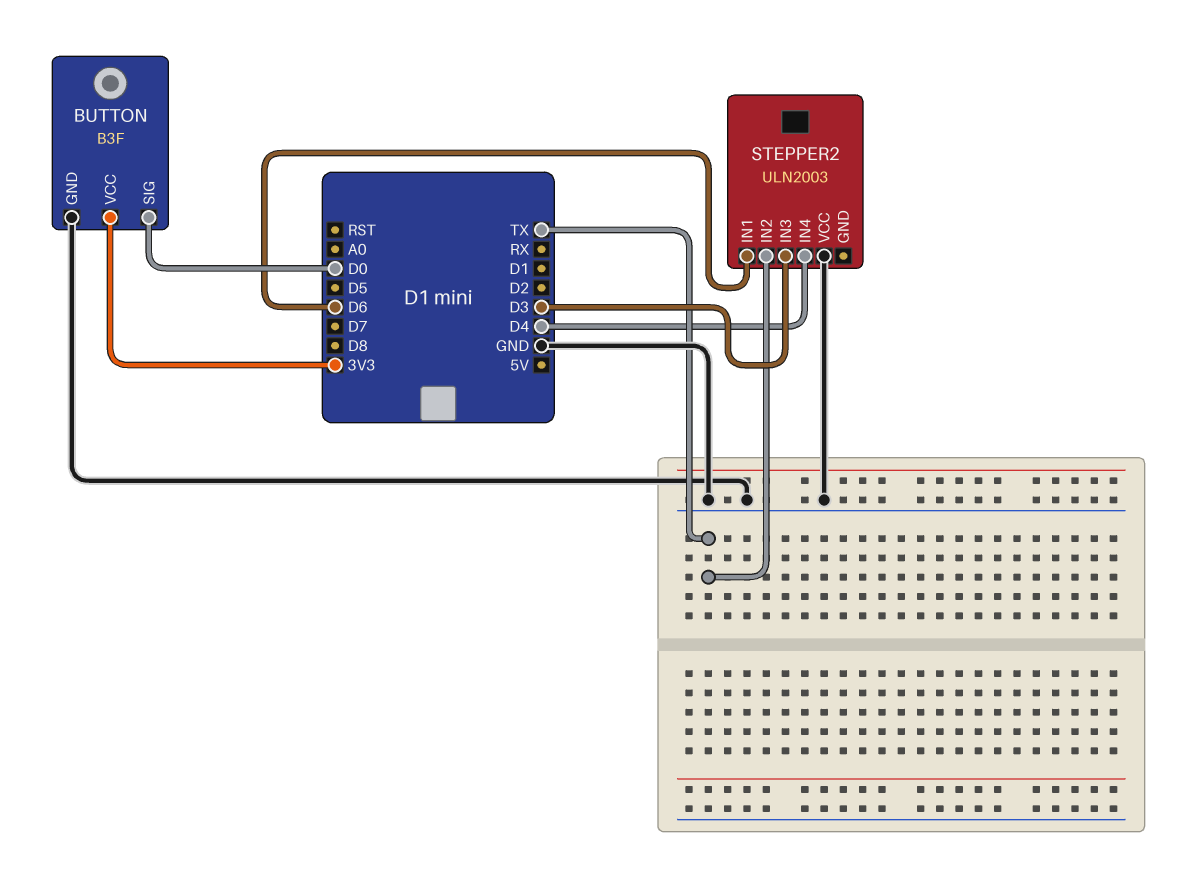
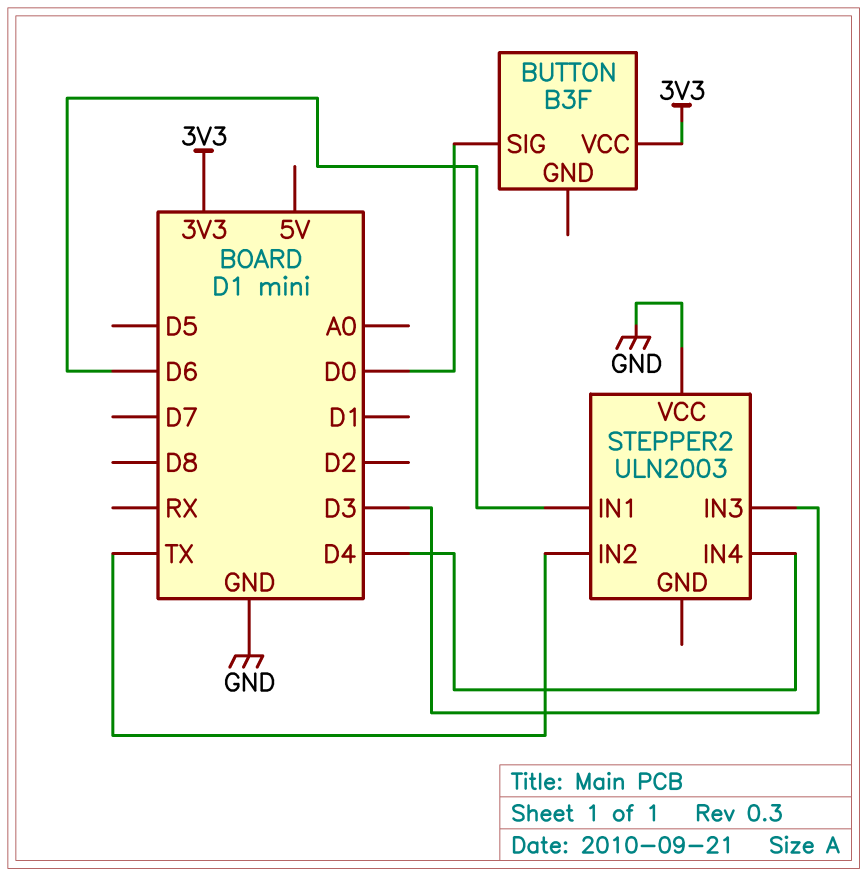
BUTTON pin GND: GND -> none

